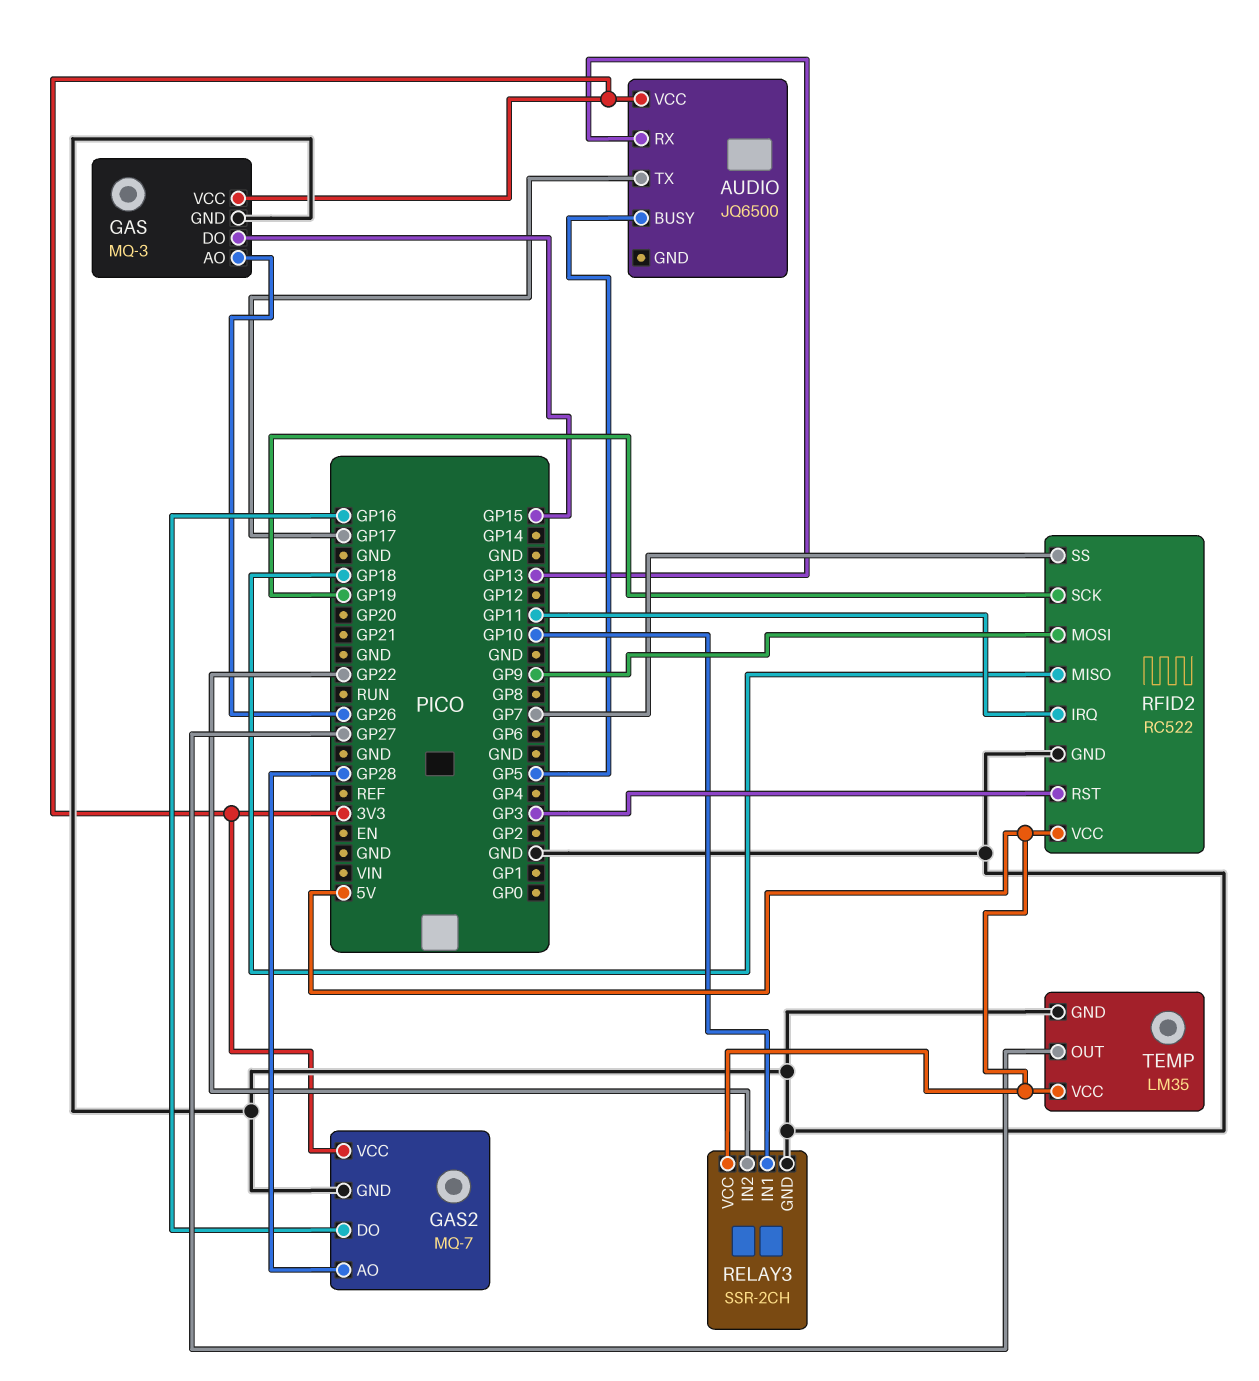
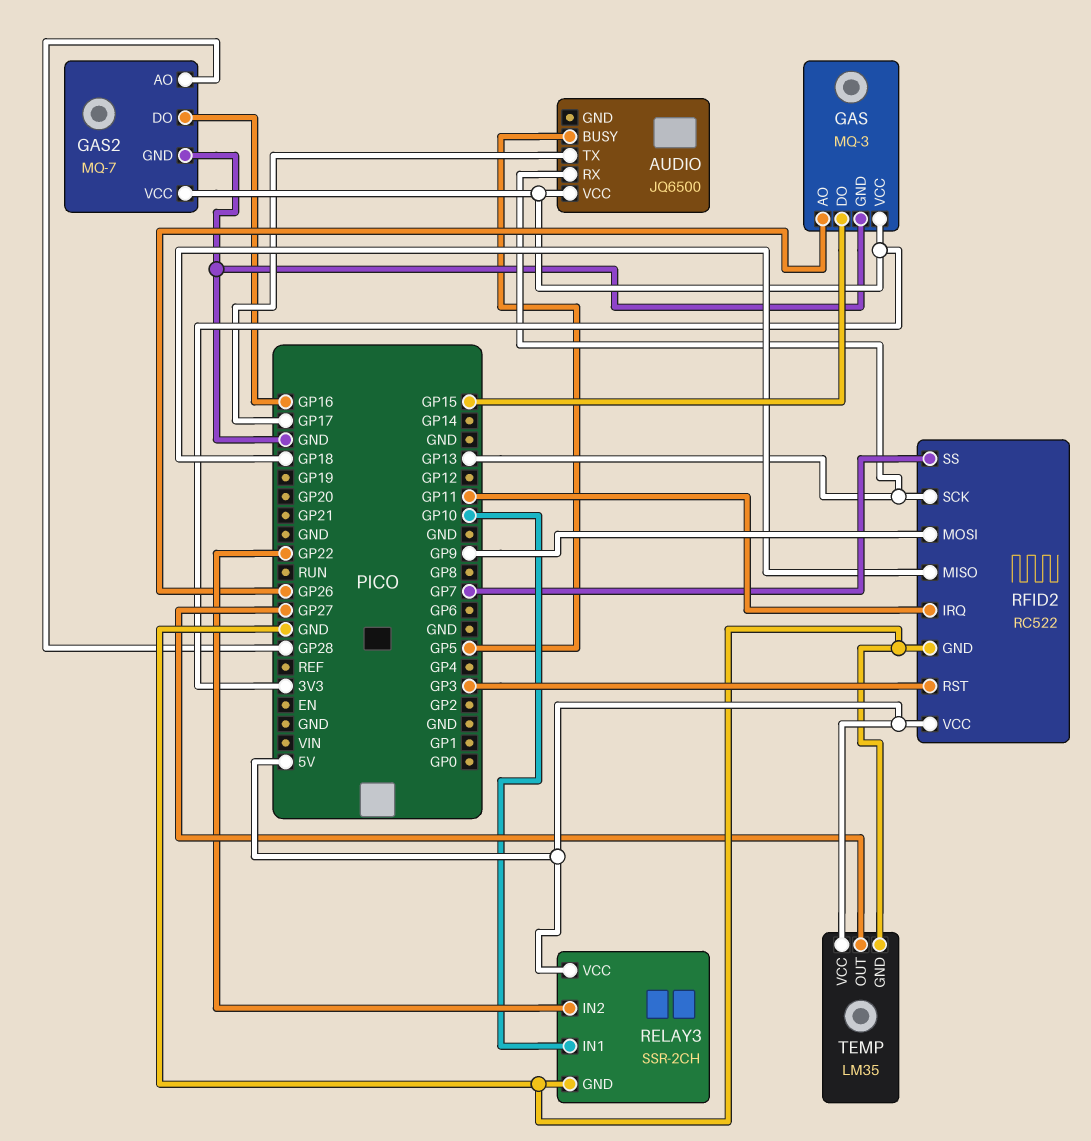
RFID2 pin SCK: GP19 -> GP13

